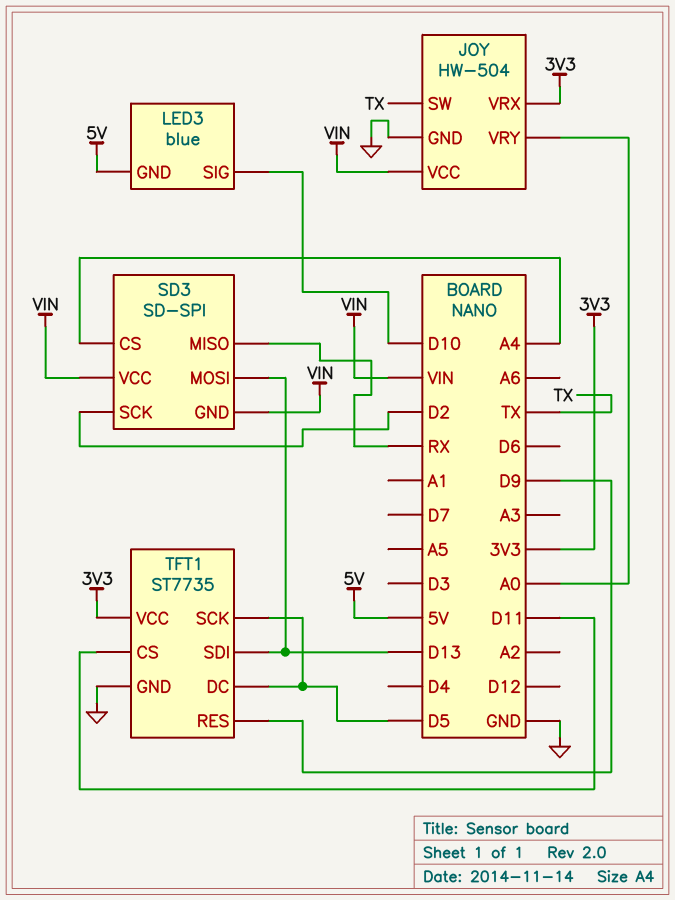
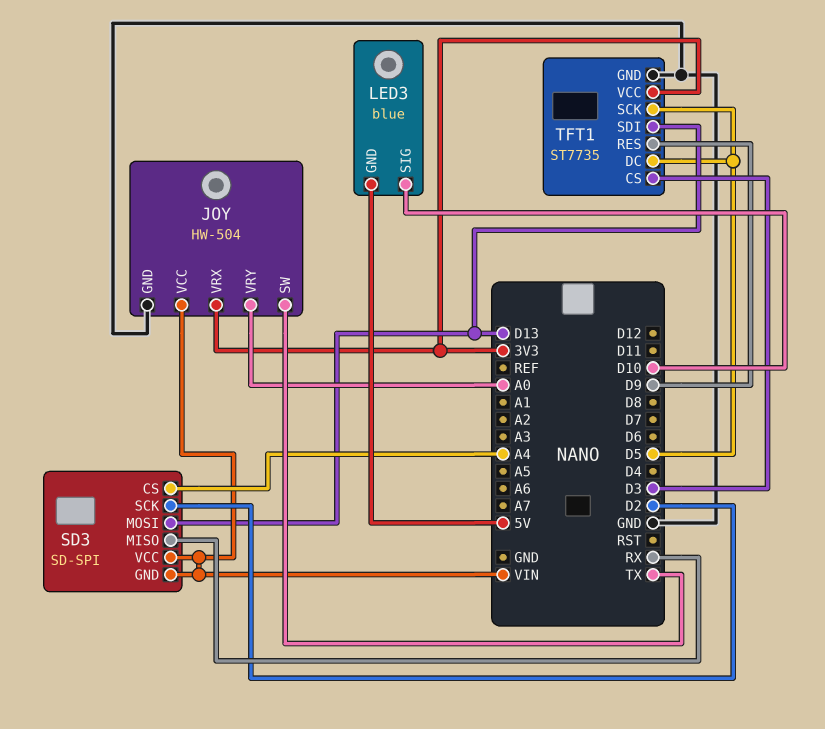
TFT1 pin CS: D11 -> D3

